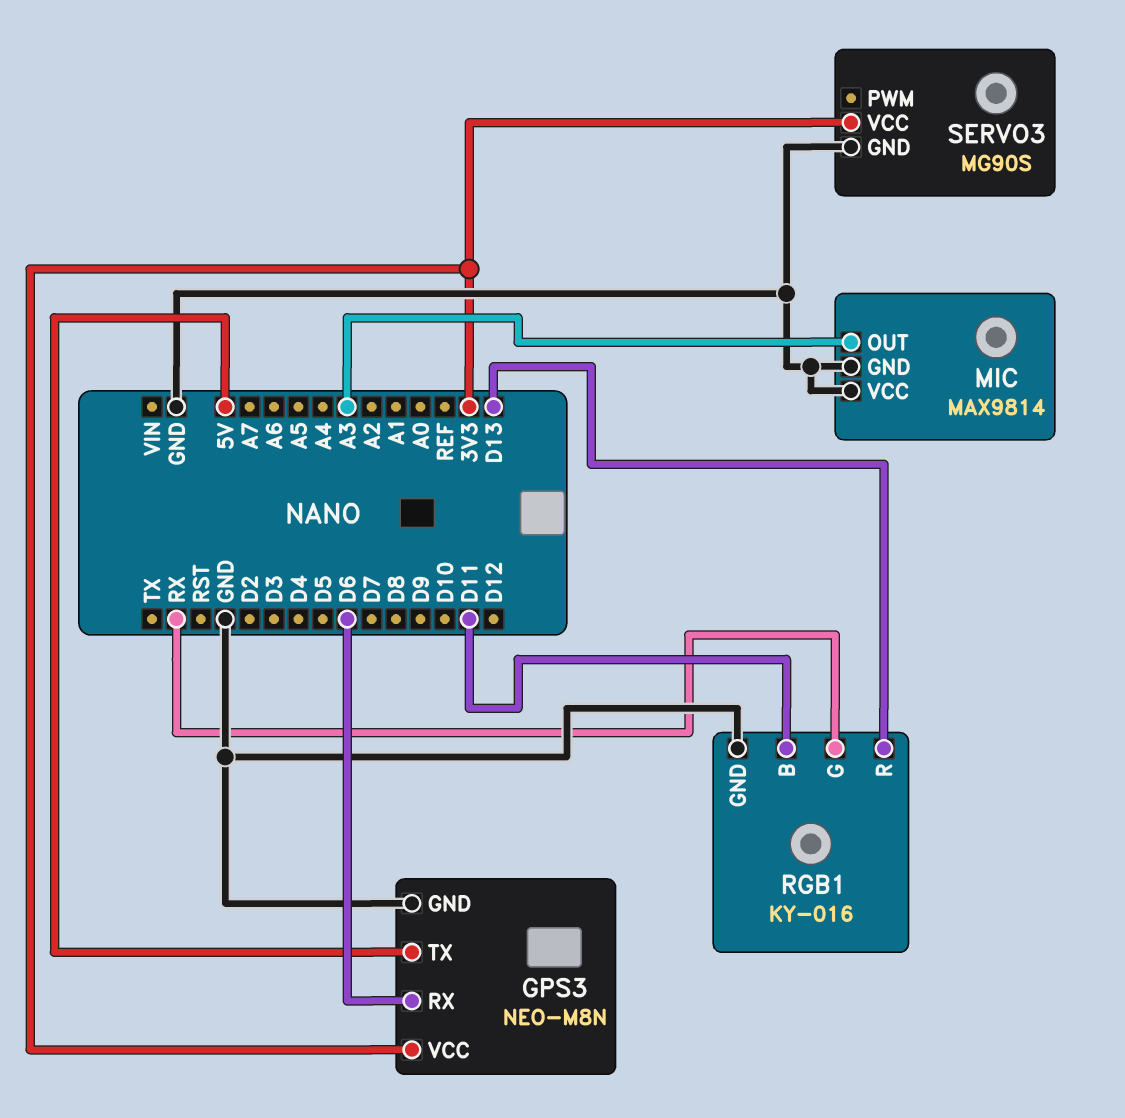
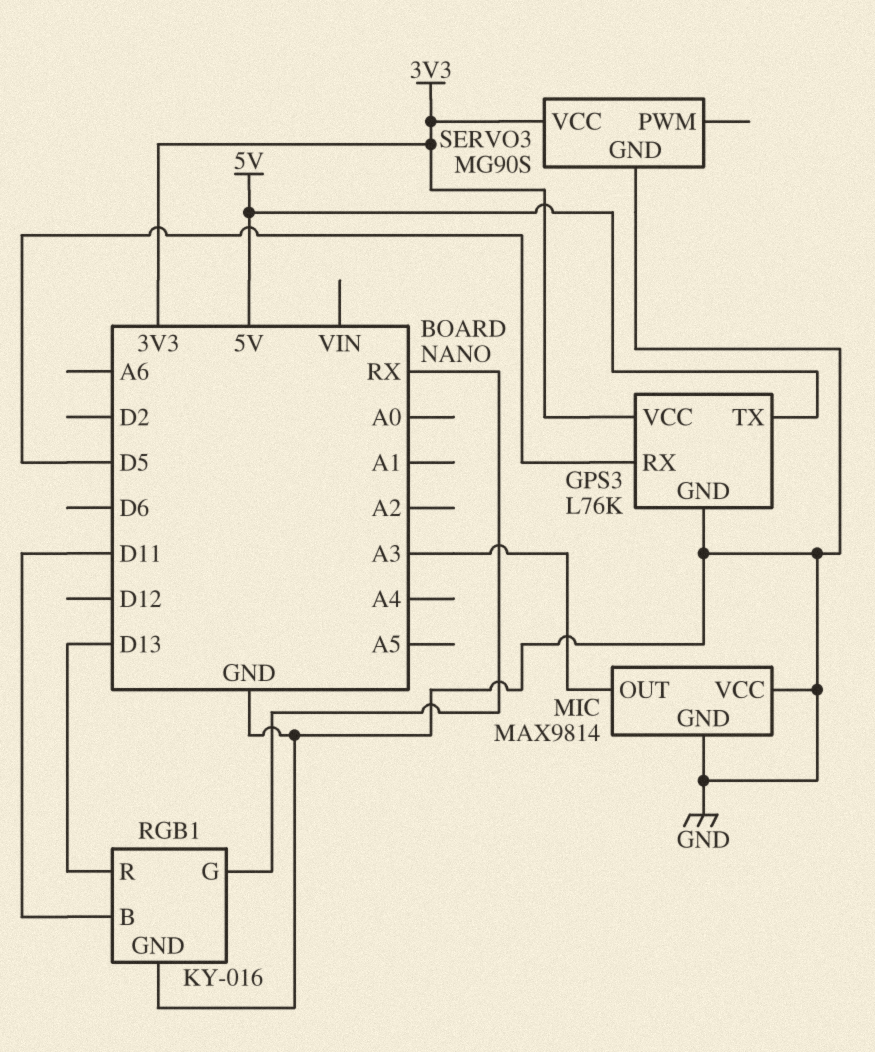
GPS3: NEO-M8N -> L76K
GPS3 pin RX: D6 -> D5

